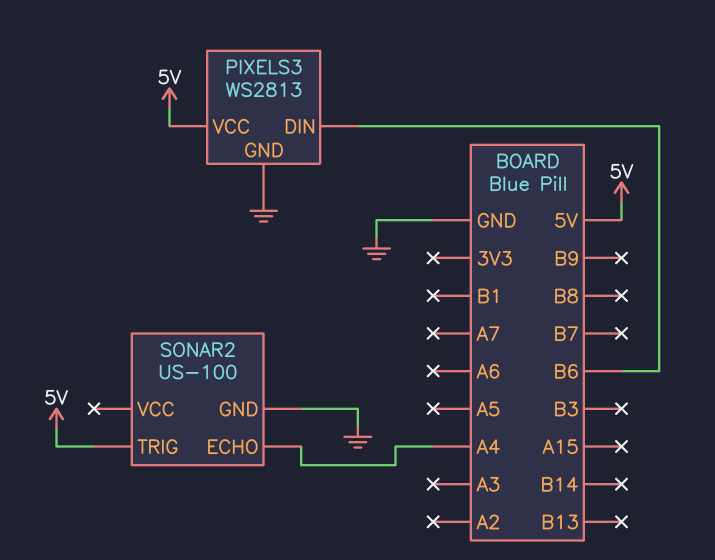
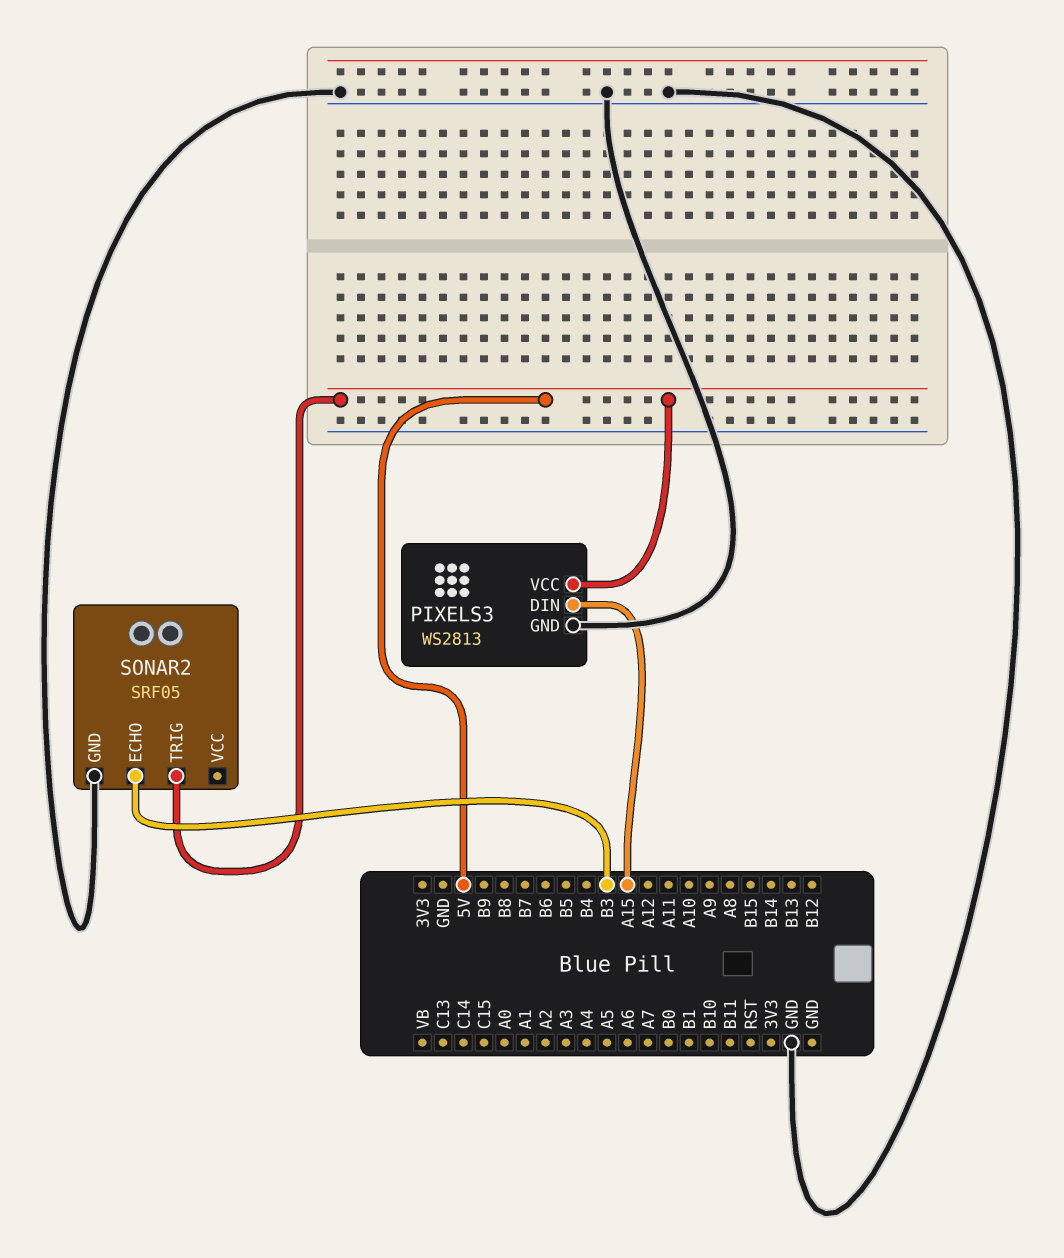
PIXELS3 pin DIN: B6 -> A15
SONAR2: US-100 -> SRF05
SONAR2 pin ECHO: A4 -> B3

